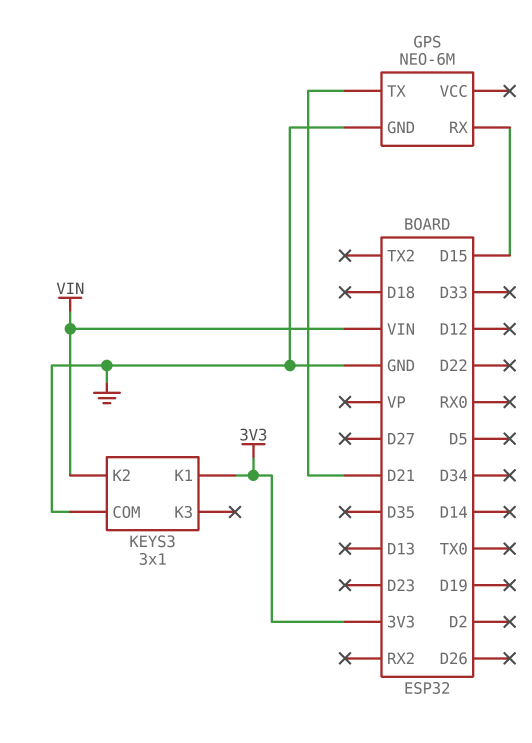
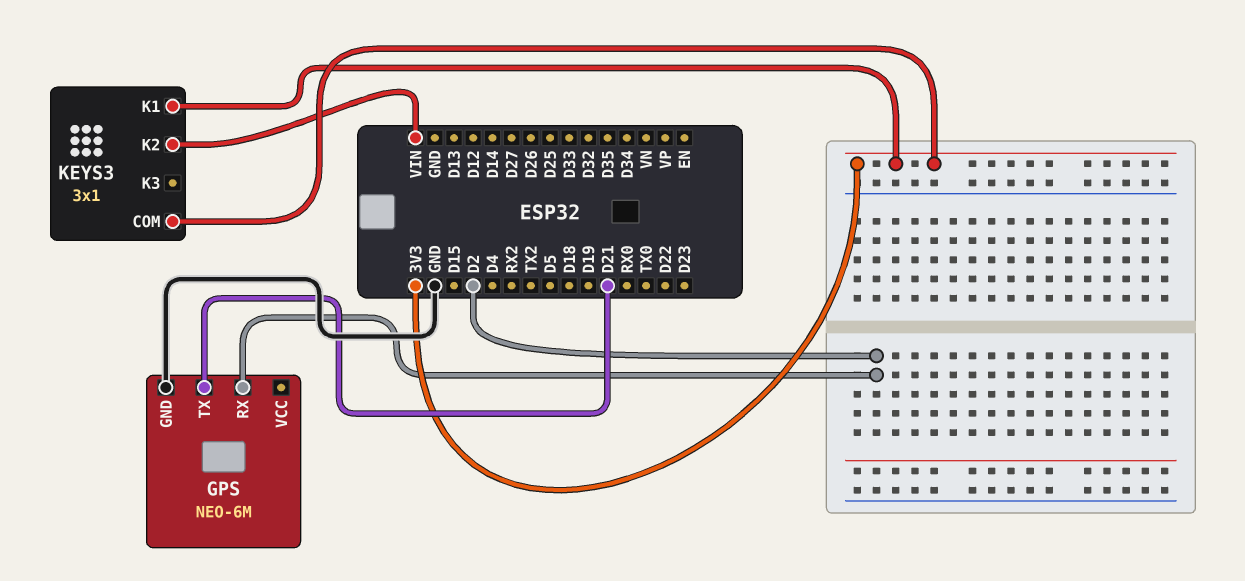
GPS pin RX: D15 -> D2
KEYS3 pin COM: GND -> 3V3

